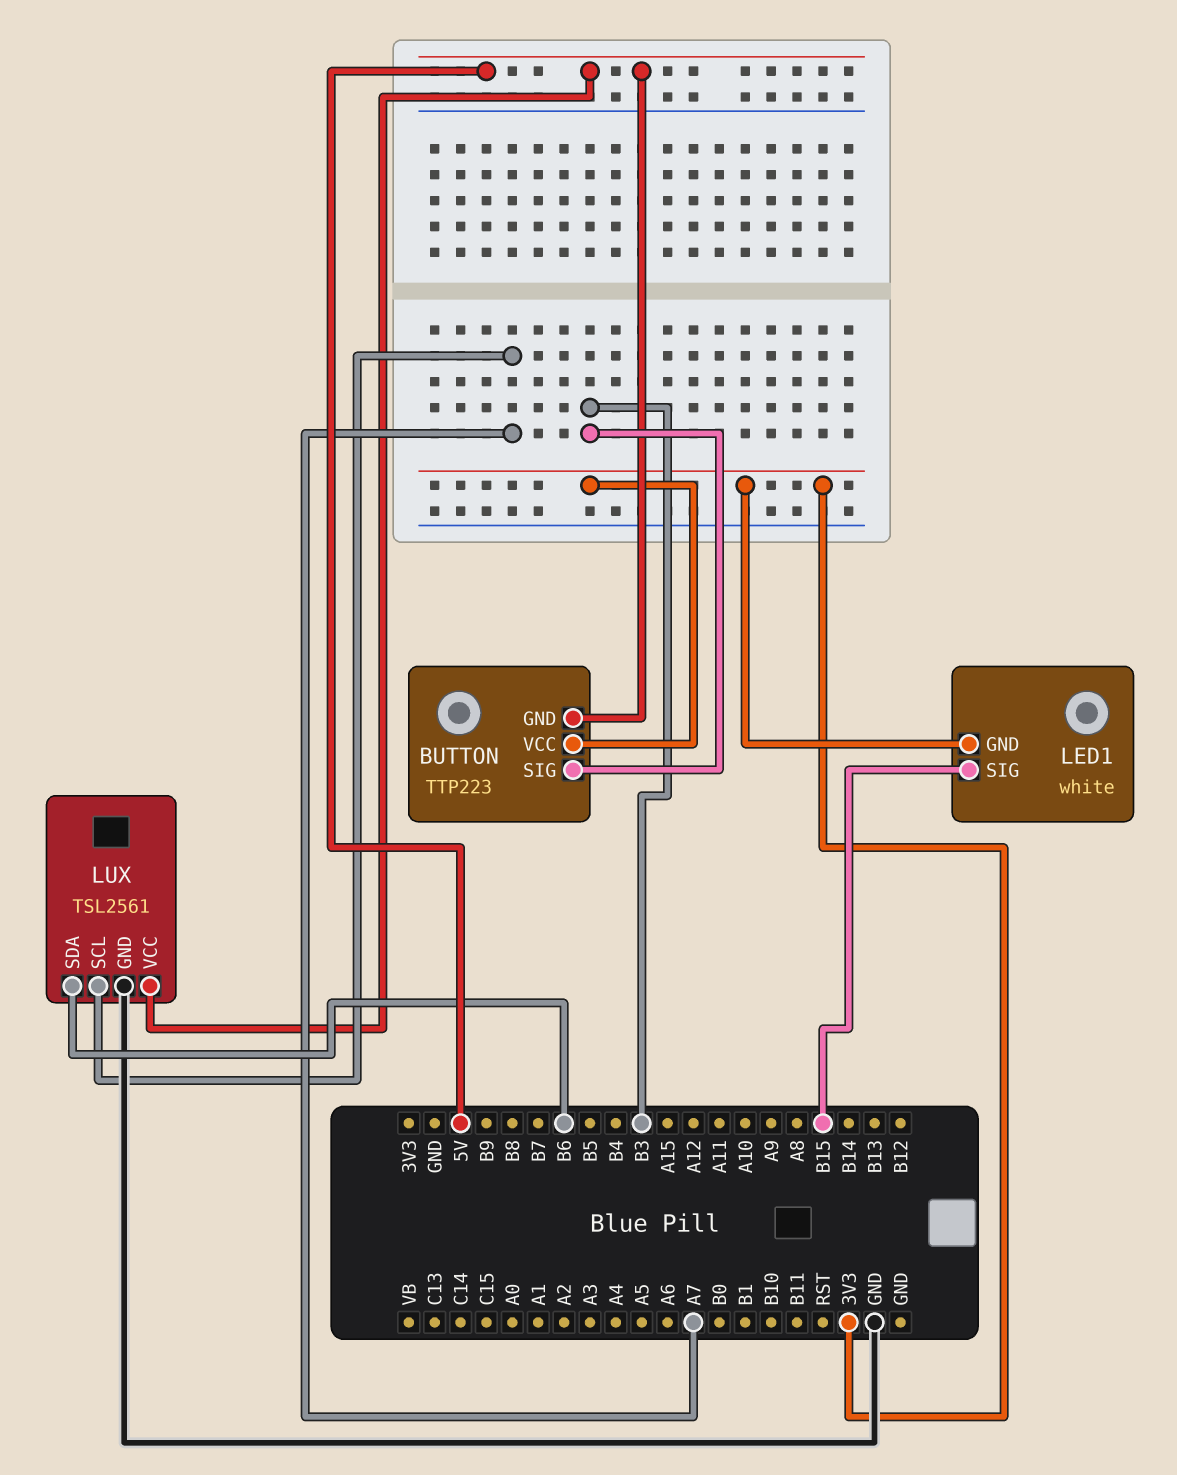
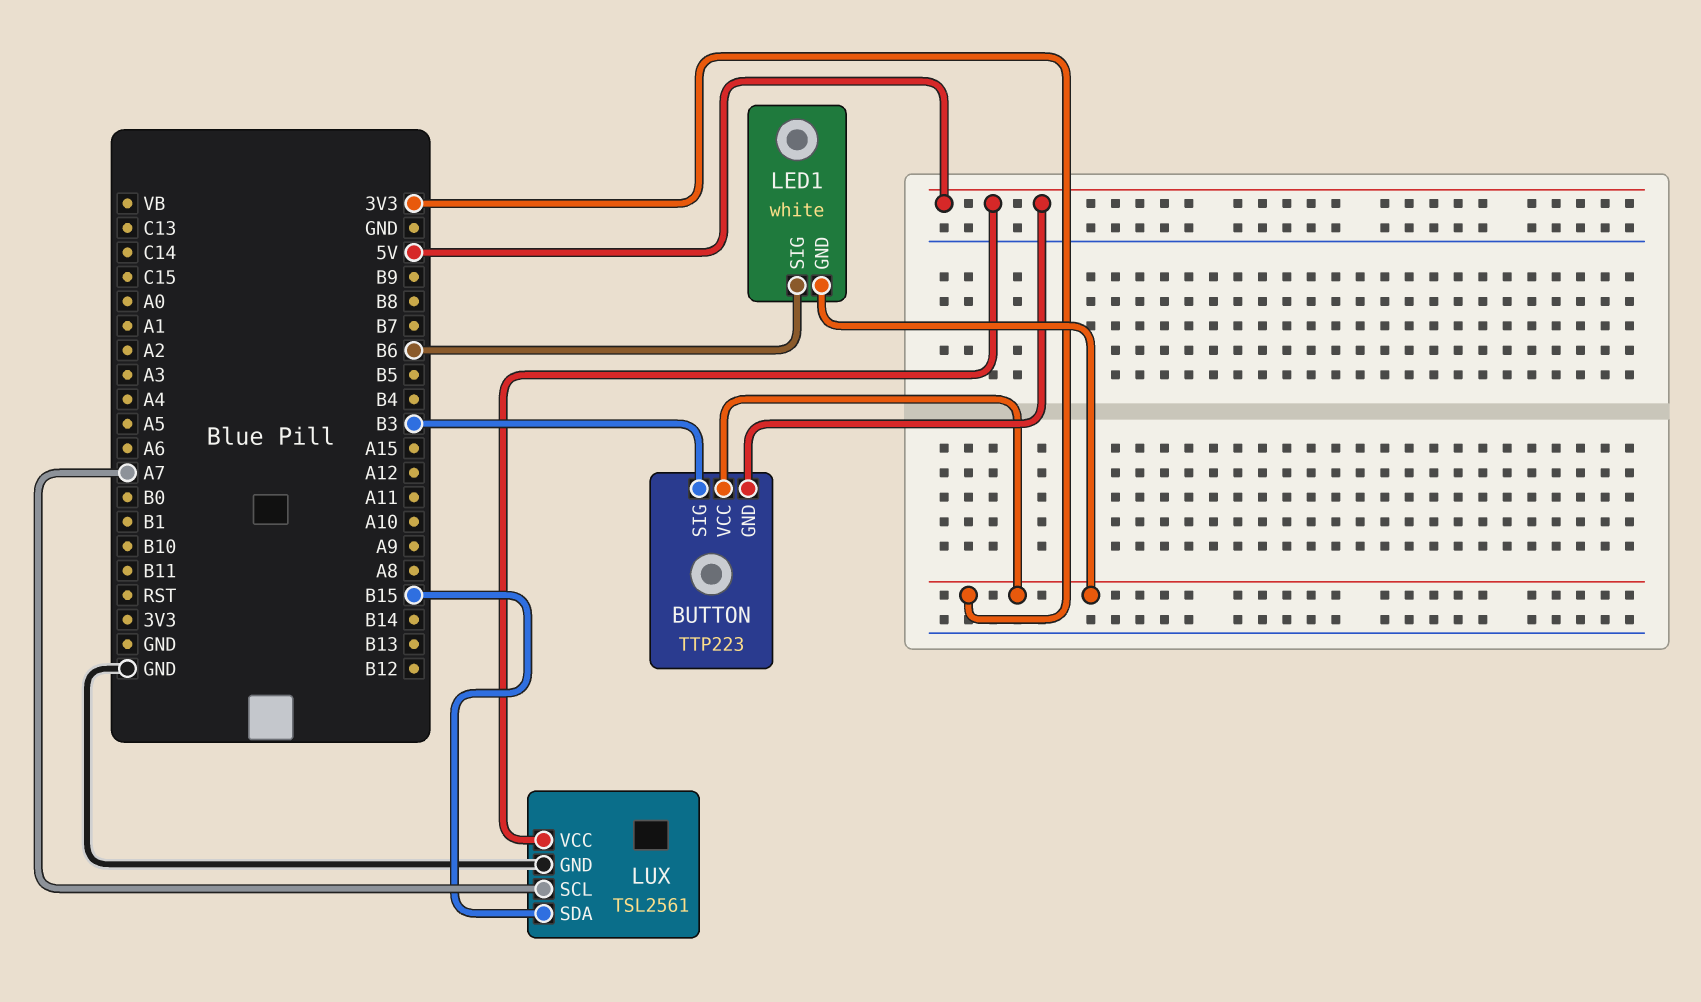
LED1 pin SIG: B15 -> B6
LUX pin SDA: B6 -> B15

